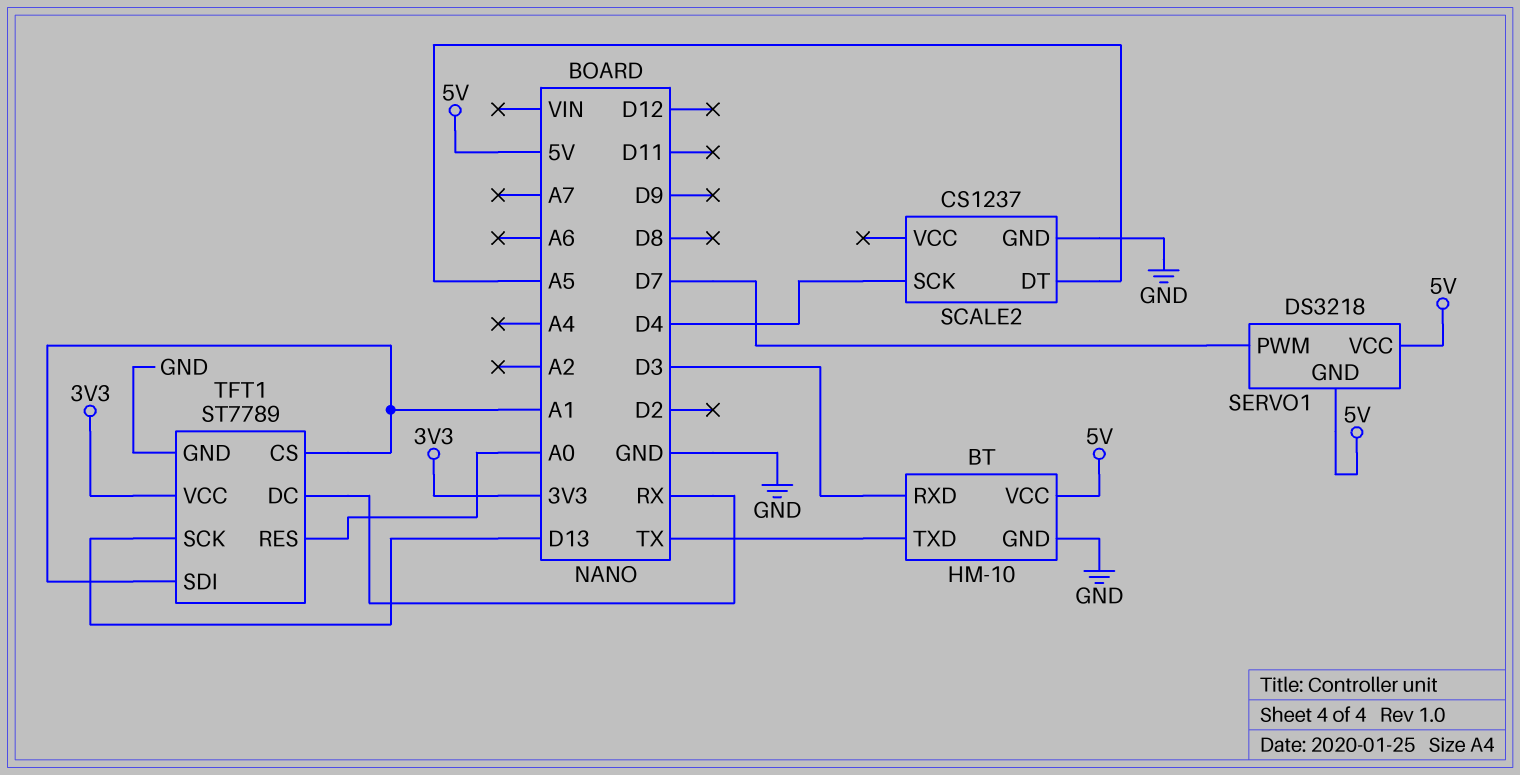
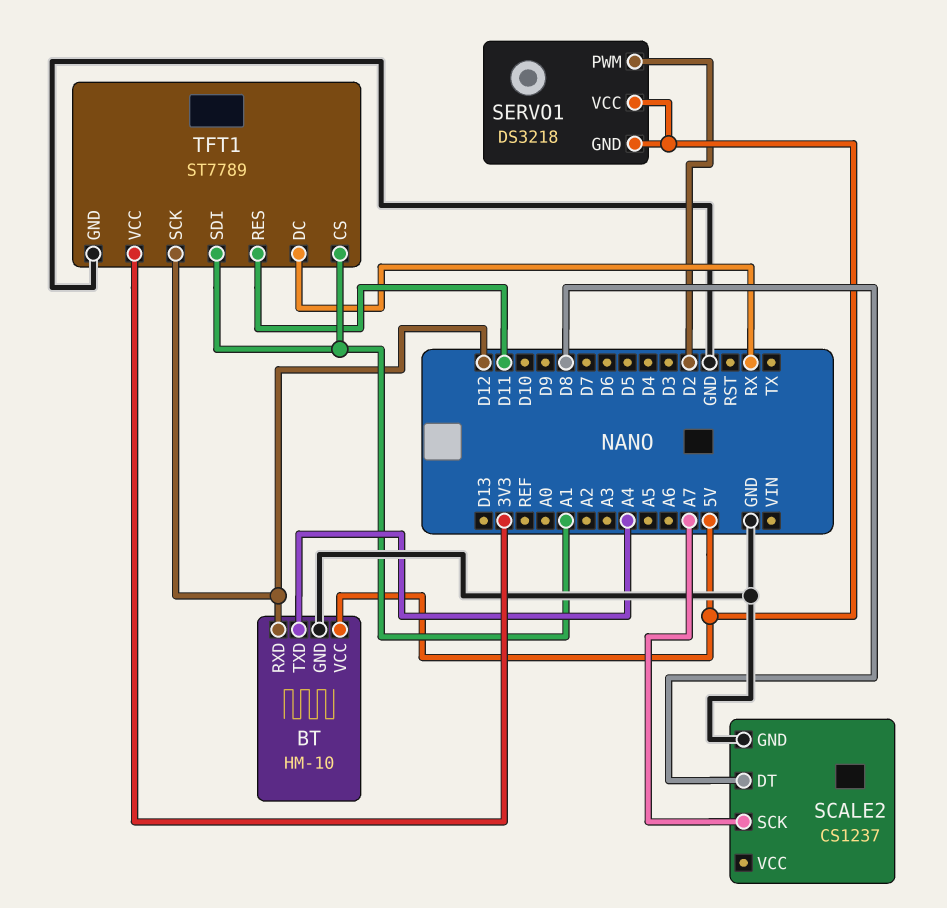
BT pin RXD: D3 -> D12
BT pin TXD: TX -> A4
SCALE2 pin DT: A5 -> D8
SCALE2 pin SCK: D4 -> A7
SERVO1 pin PWM: D7 -> D2
TFT1 pin RES: A0 -> D11
TFT1 pin SCK: D13 -> D12

